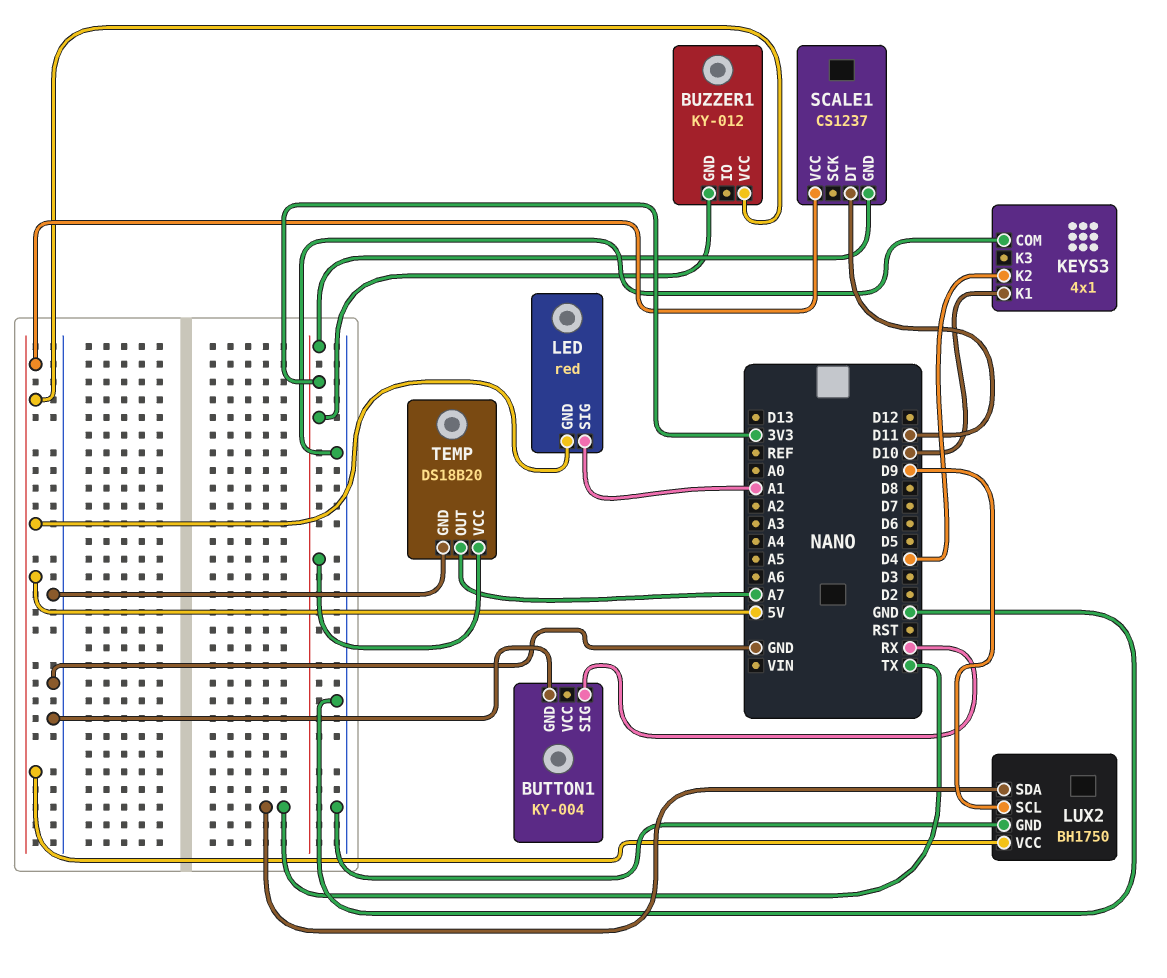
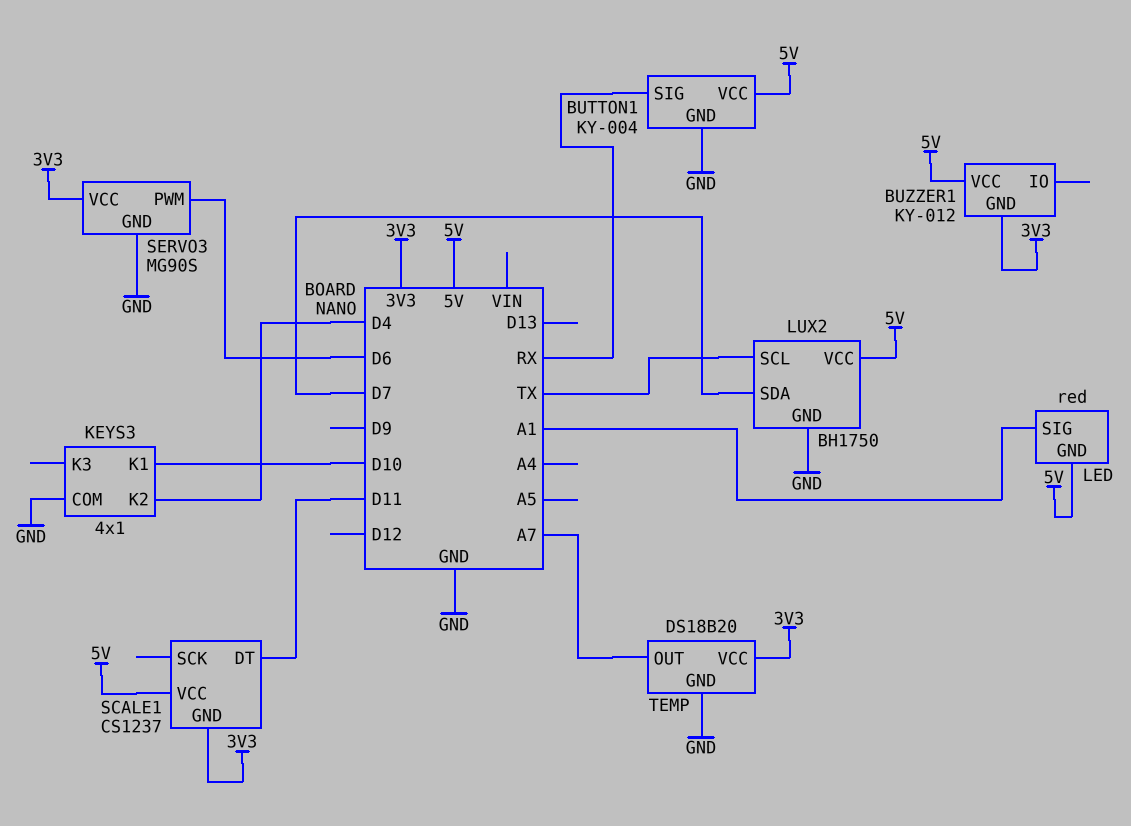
BUTTON1 pin VCC: none -> 5V
LUX2 pin SCL: D9 -> TX
LUX2 pin SDA: TX -> D7
SERVO3: none -> MG90S
SERVO3 pin GND: none -> GND
SERVO3 pin PWM: none -> D6
SERVO3 pin VCC: none -> 3V3

